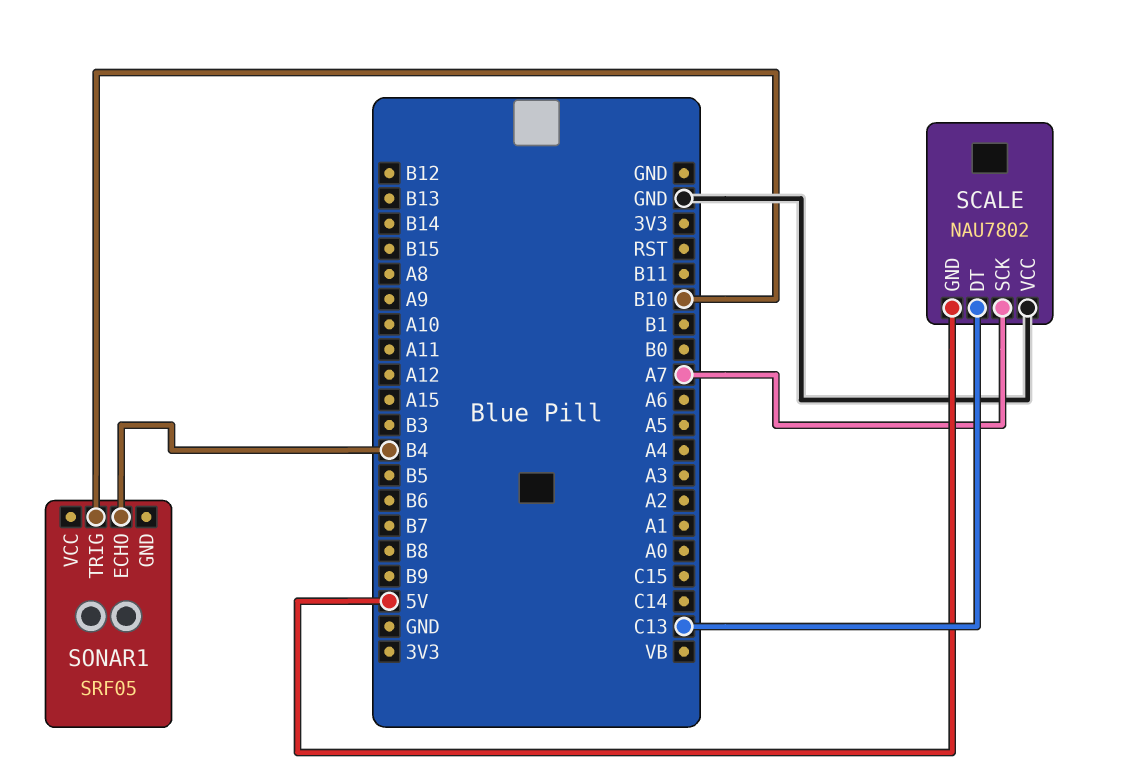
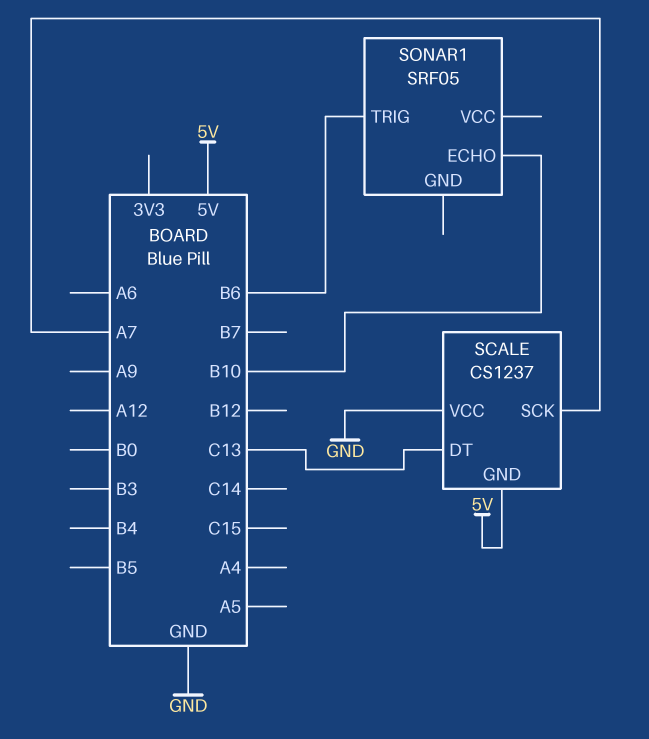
SCALE: NAU7802 -> CS1237
SONAR1 pin ECHO: B4 -> B10
SONAR1 pin TRIG: B10 -> B6

